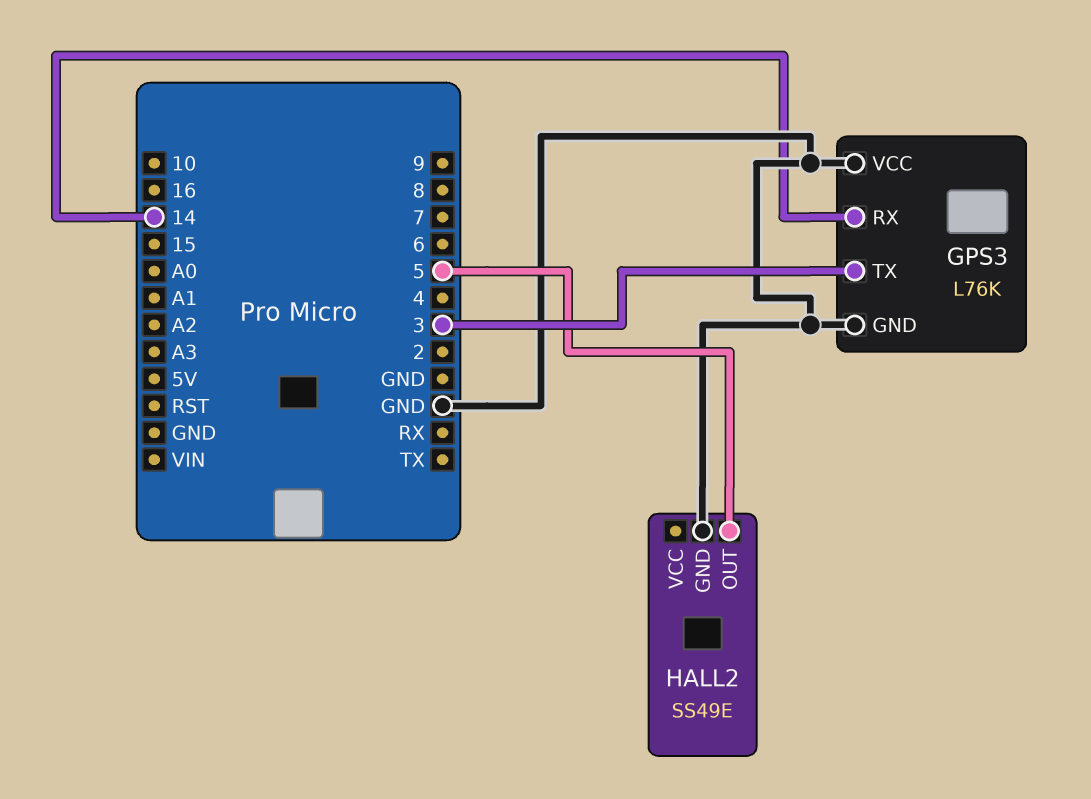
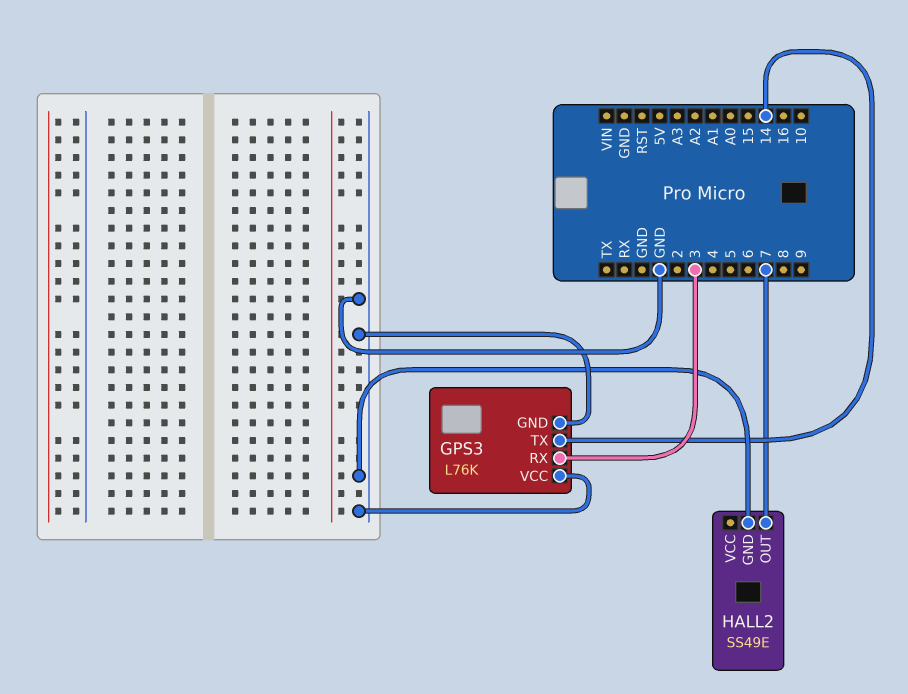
GPS3 pin RX: 14 -> 3
GPS3 pin TX: 3 -> 14
HALL2 pin OUT: 5 -> 7

